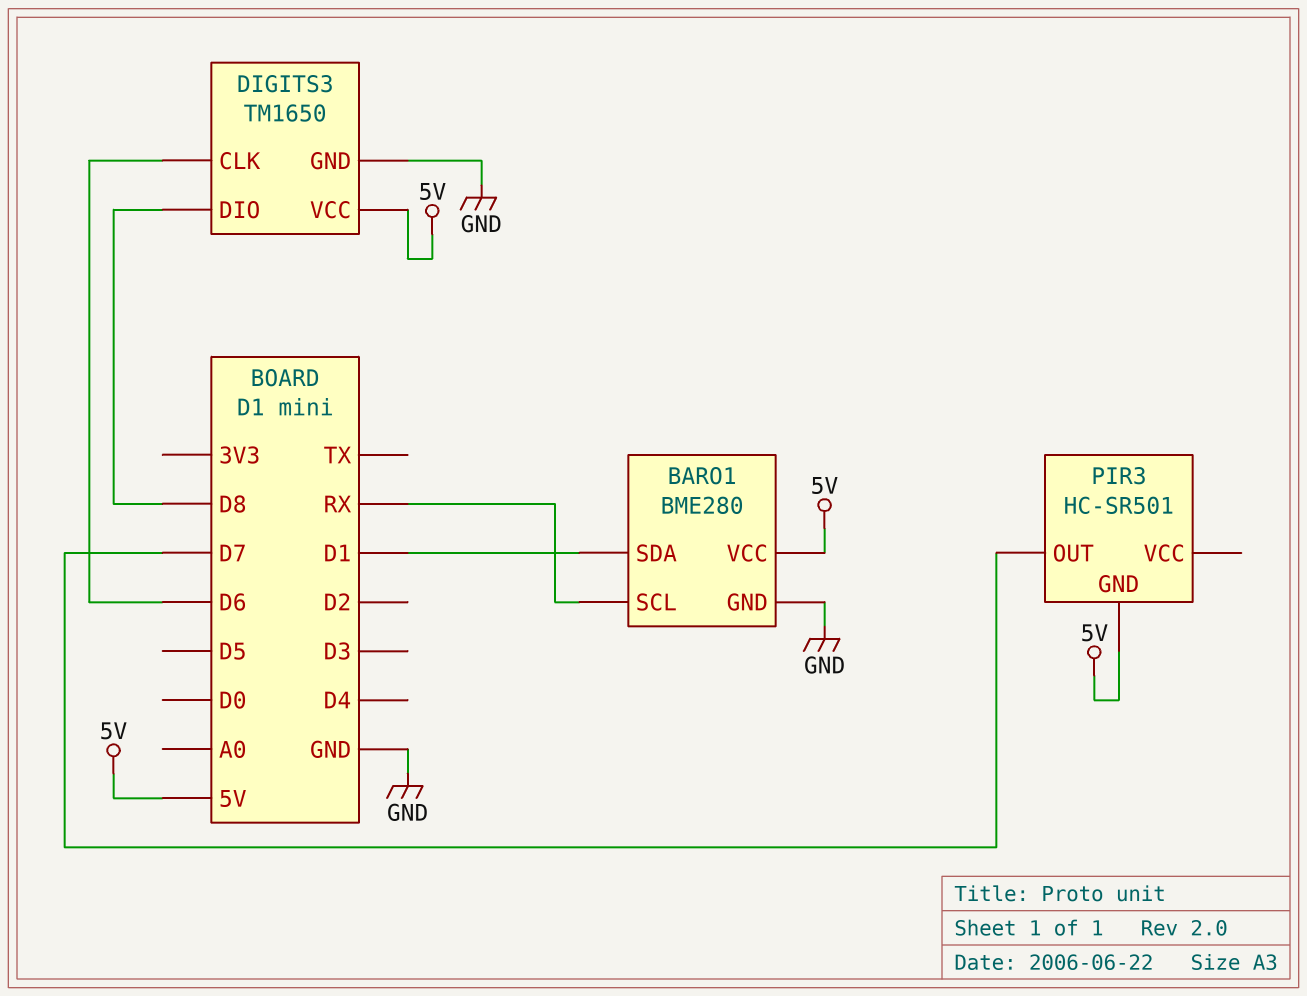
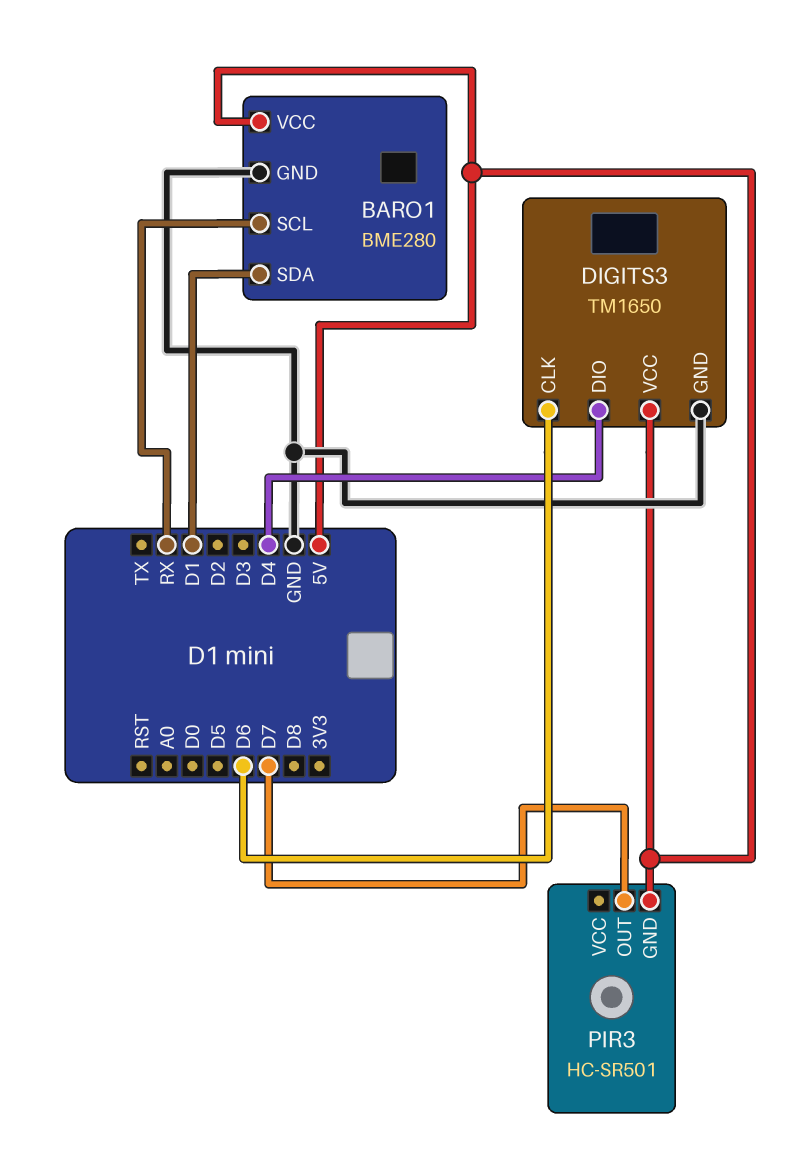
DIGITS3 pin DIO: D8 -> D4

